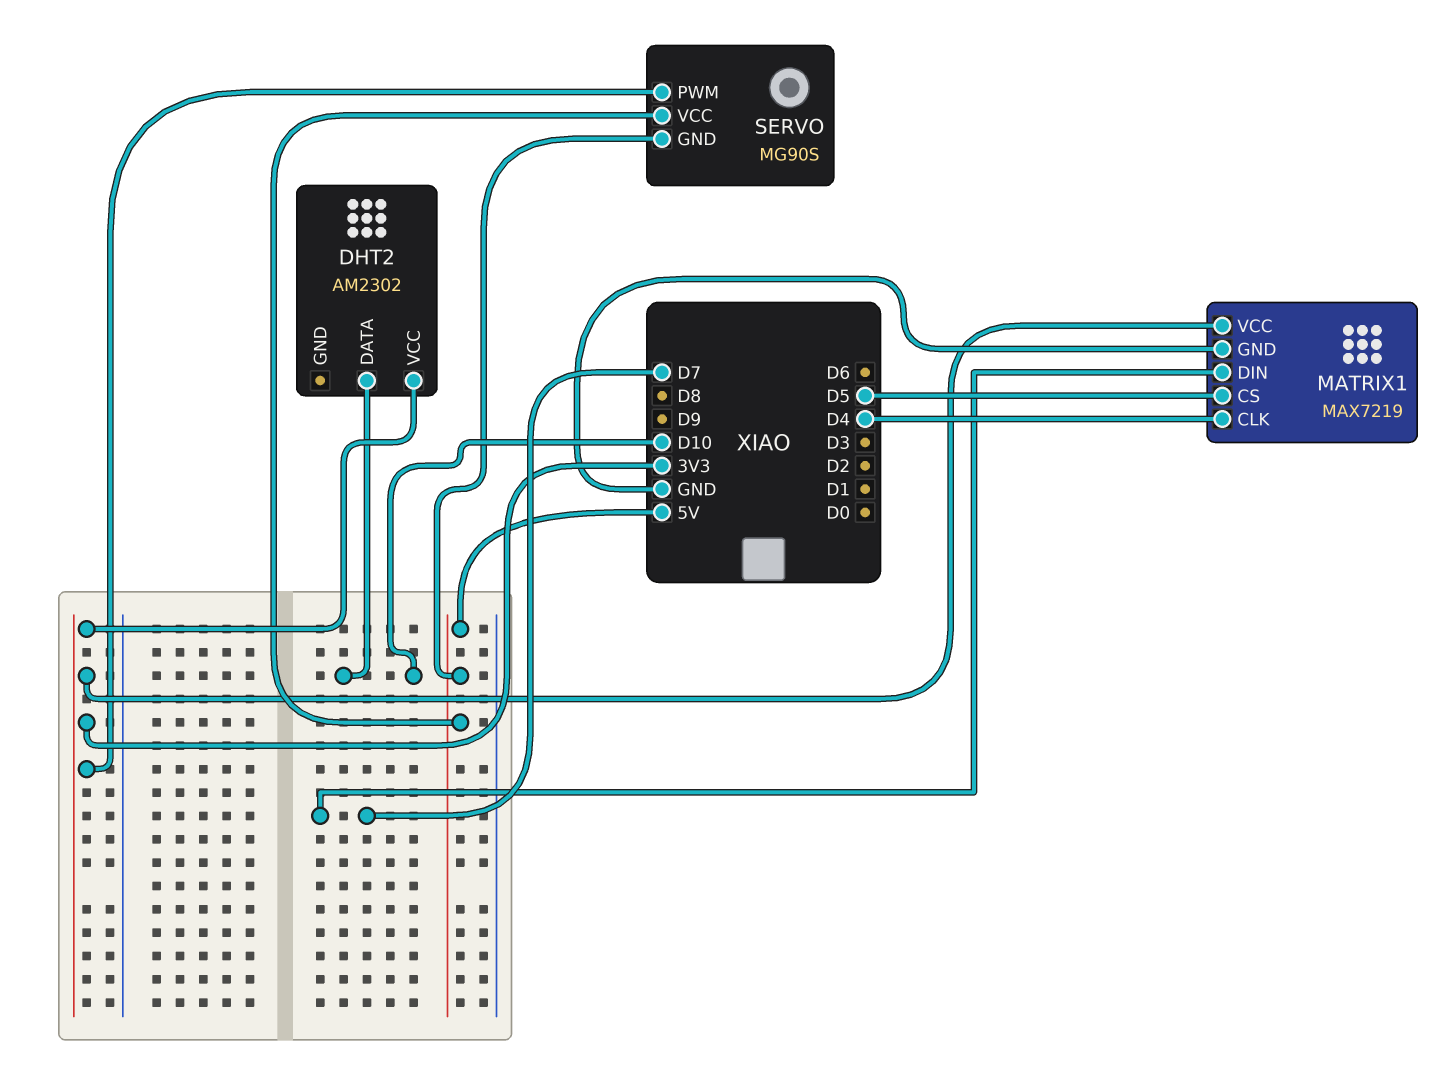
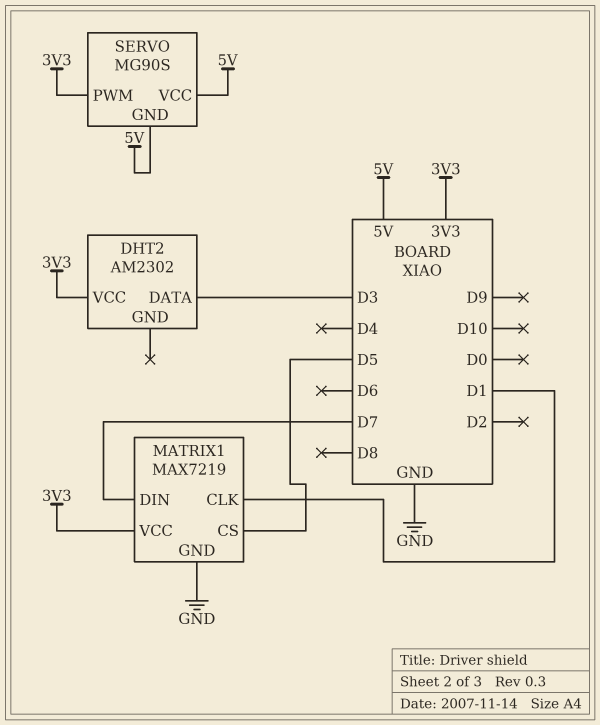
DHT2 pin DATA: D10 -> D3
MATRIX1 pin CLK: D4 -> D1

